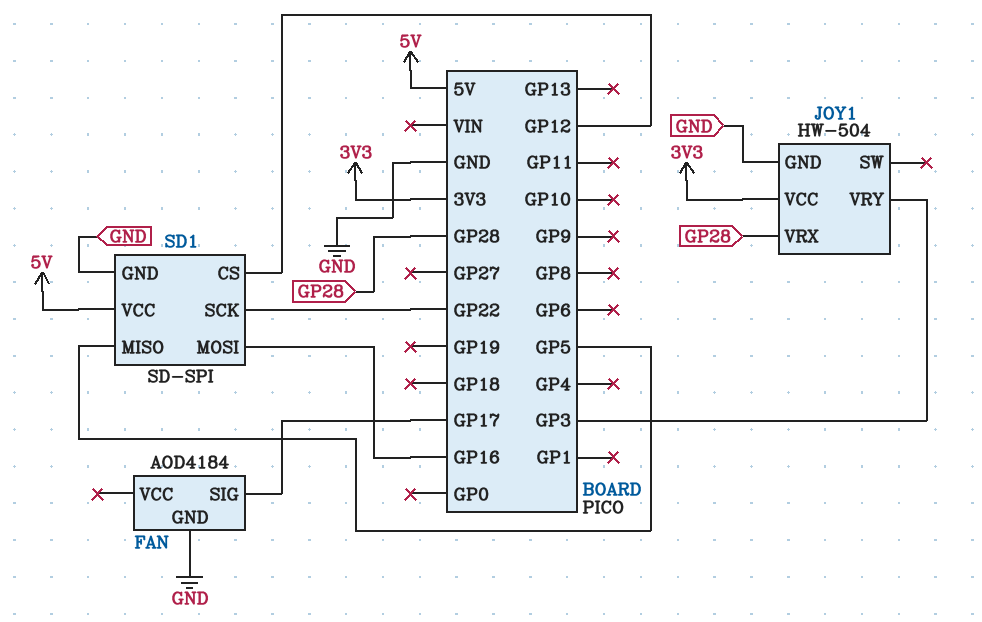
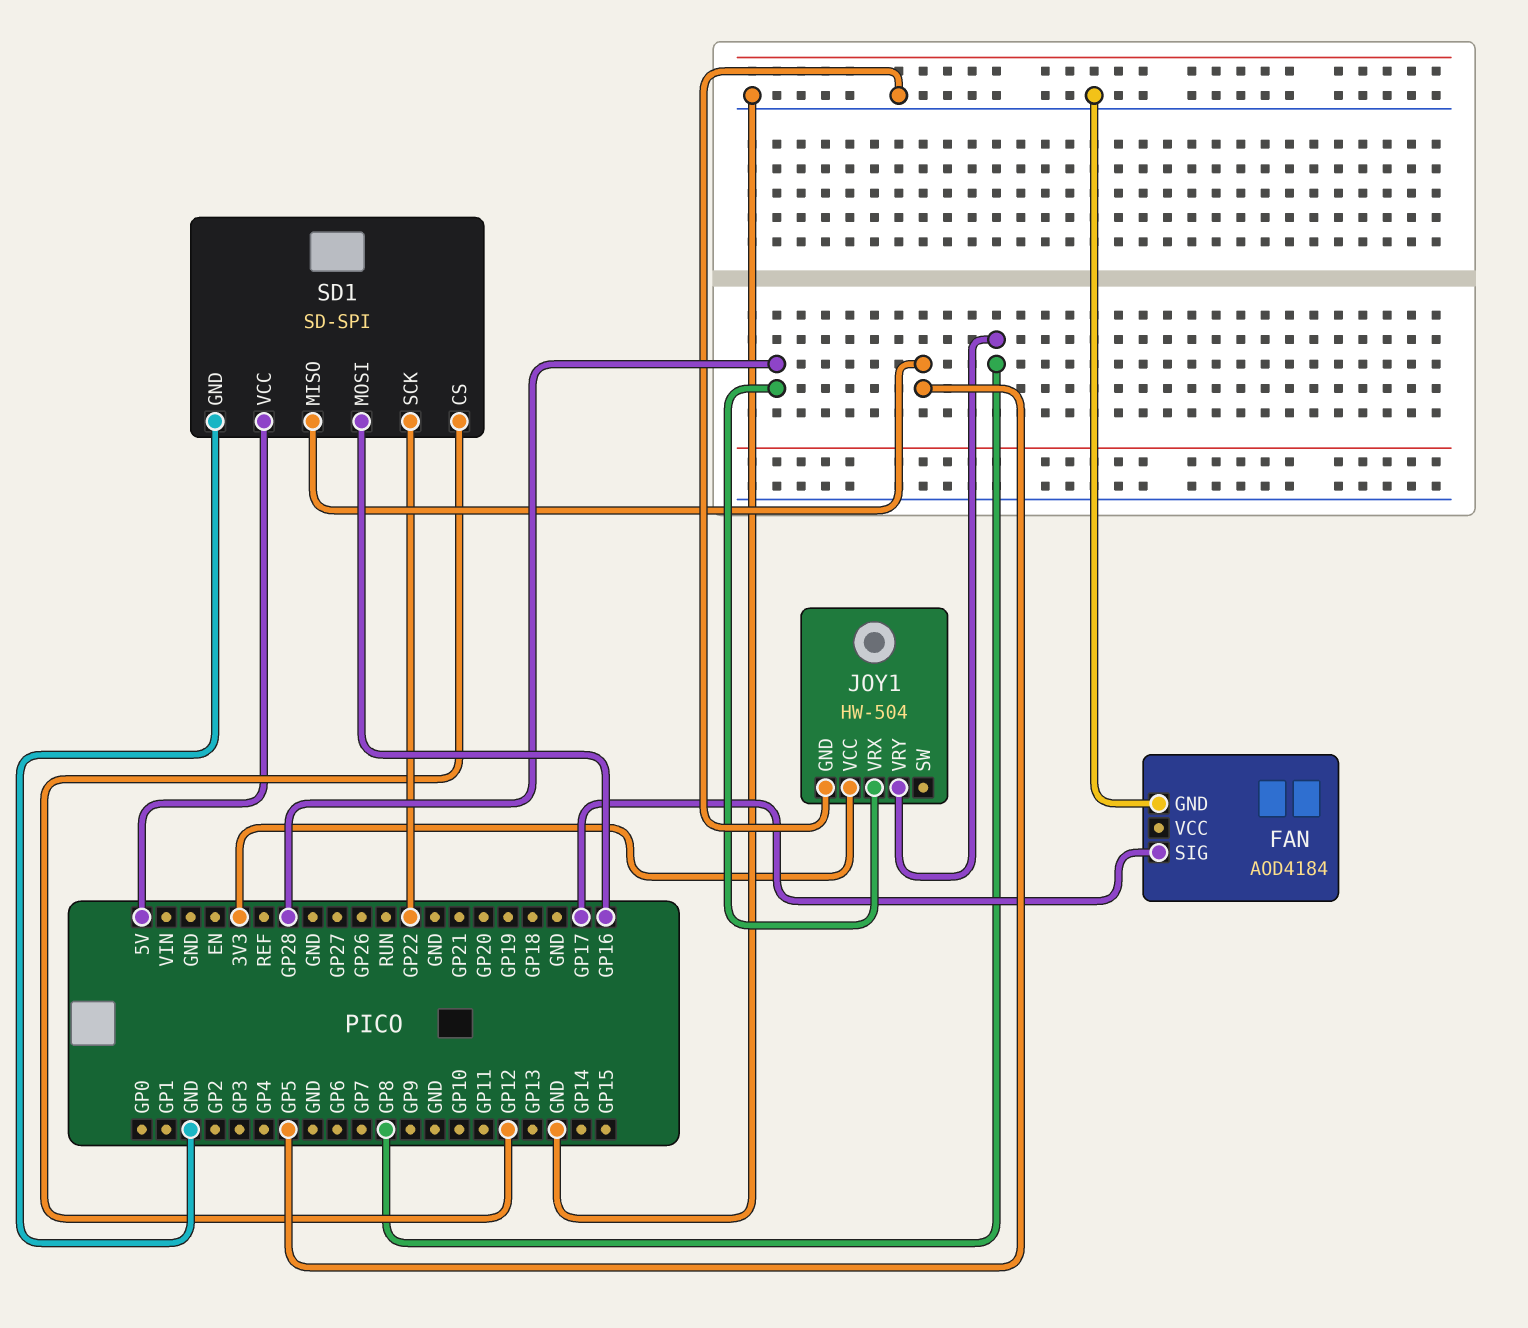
JOY1 pin VRY: GP3 -> GP8

